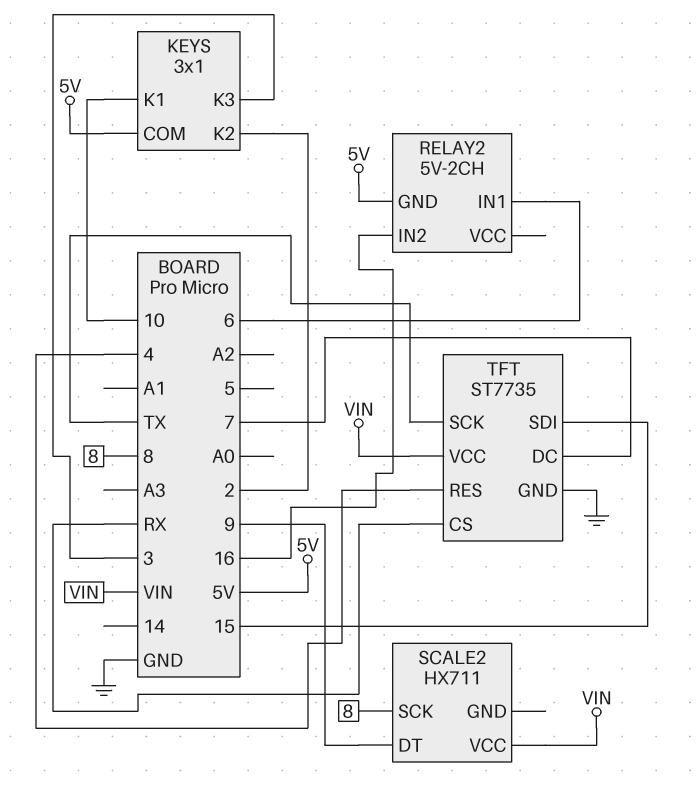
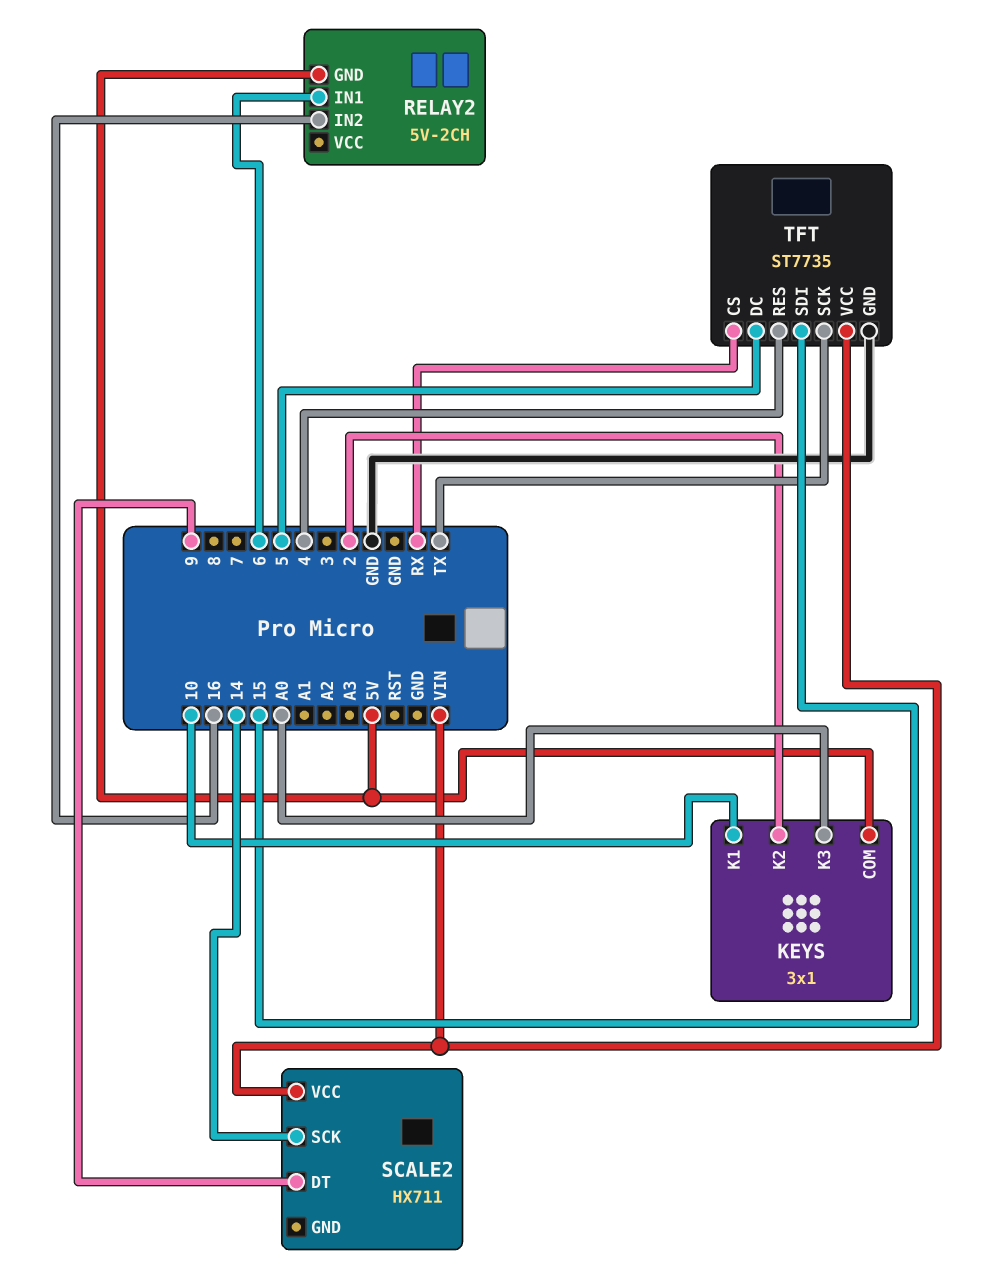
KEYS pin K3: 3 -> A0
SCALE2 pin SCK: 8 -> 14
TFT pin DC: 7 -> 5

